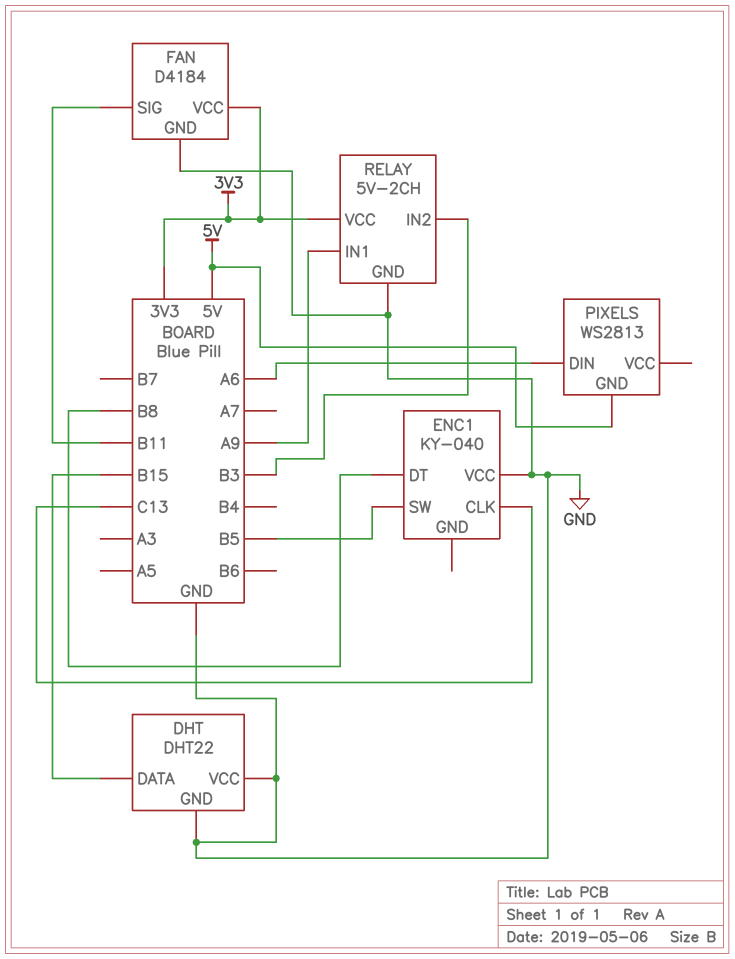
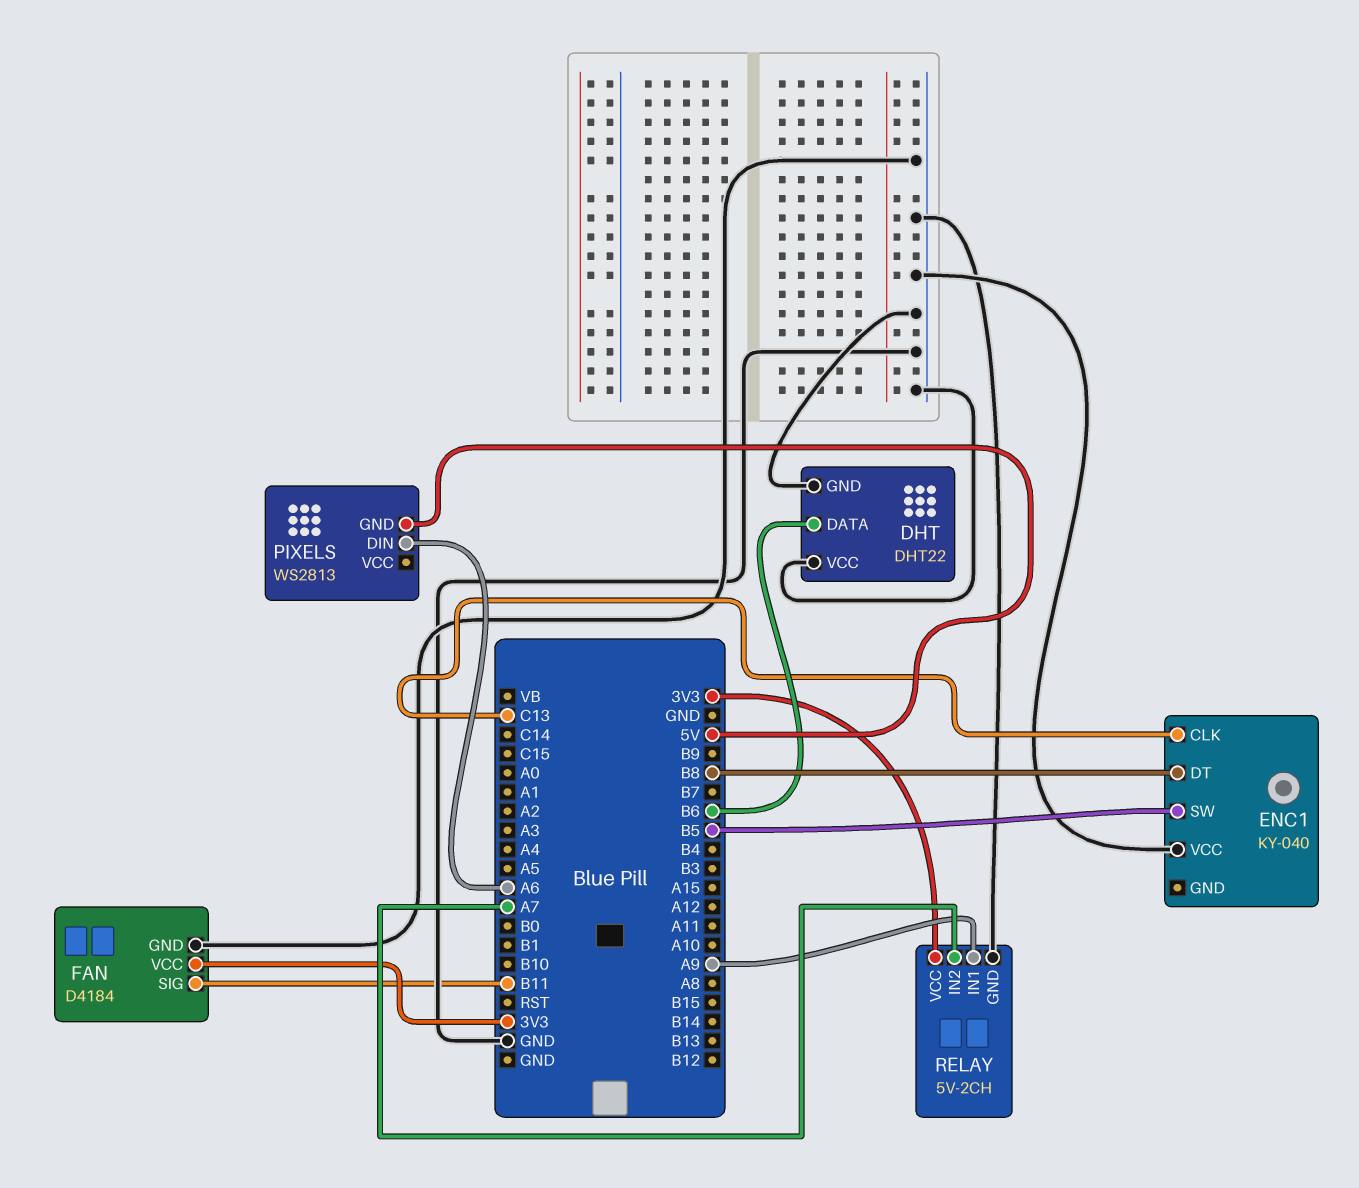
DHT pin DATA: B15 -> B6
RELAY pin IN2: B3 -> A7

